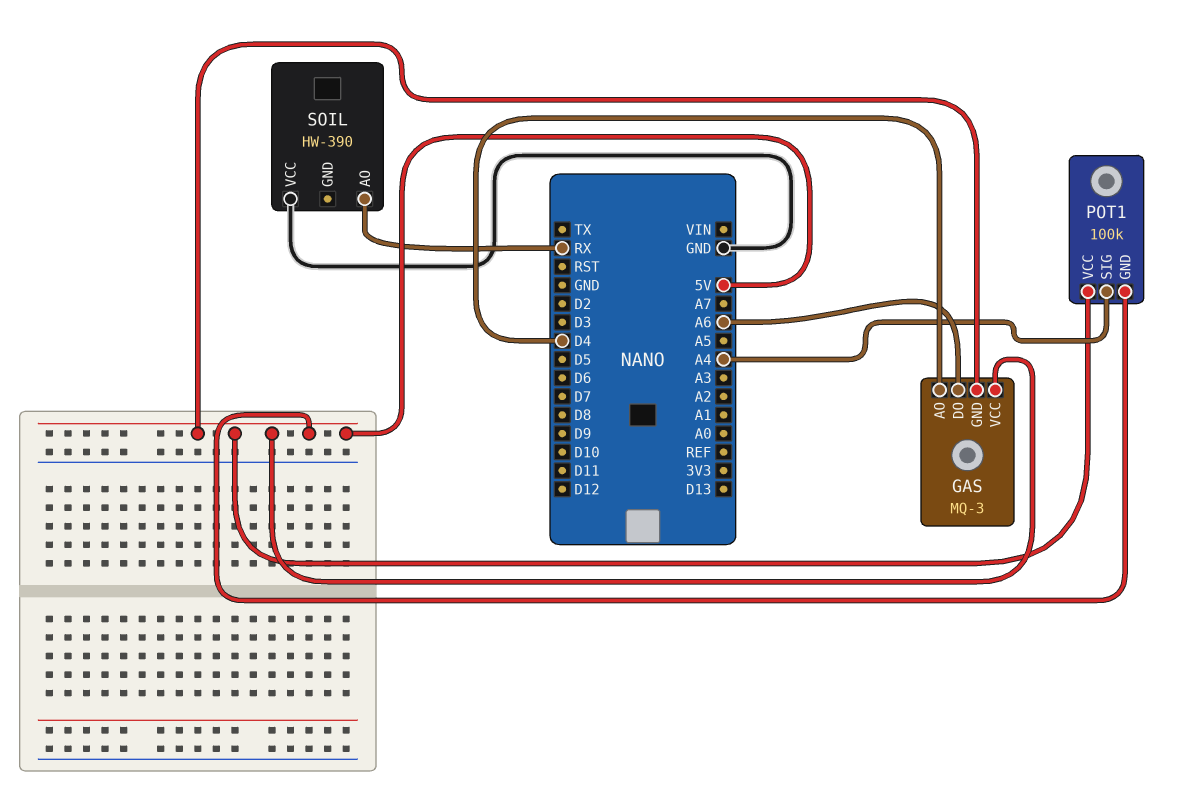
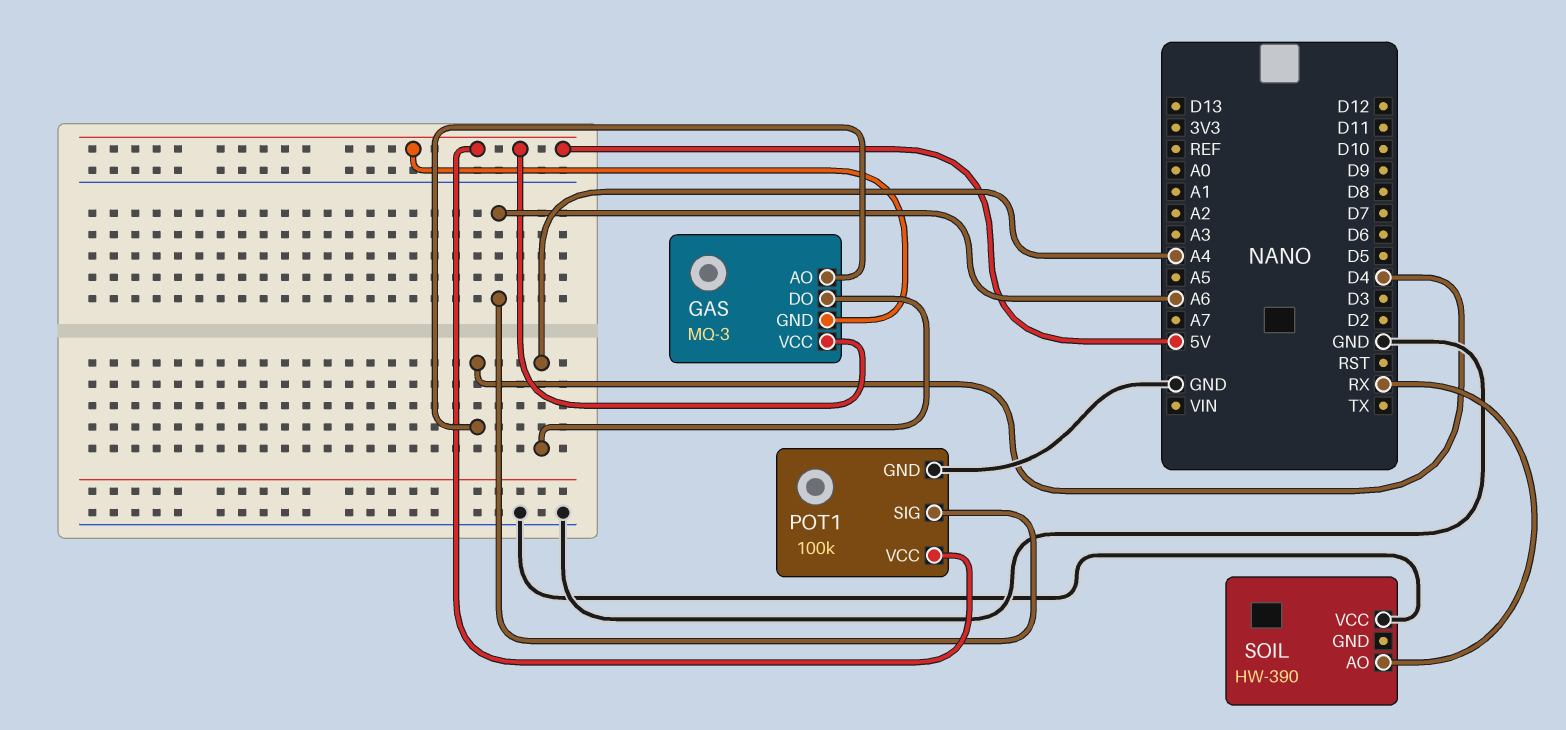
GAS pin DO: A6 -> A4
POT1 pin GND: 5V -> GND
POT1 pin SIG: A4 -> A6

